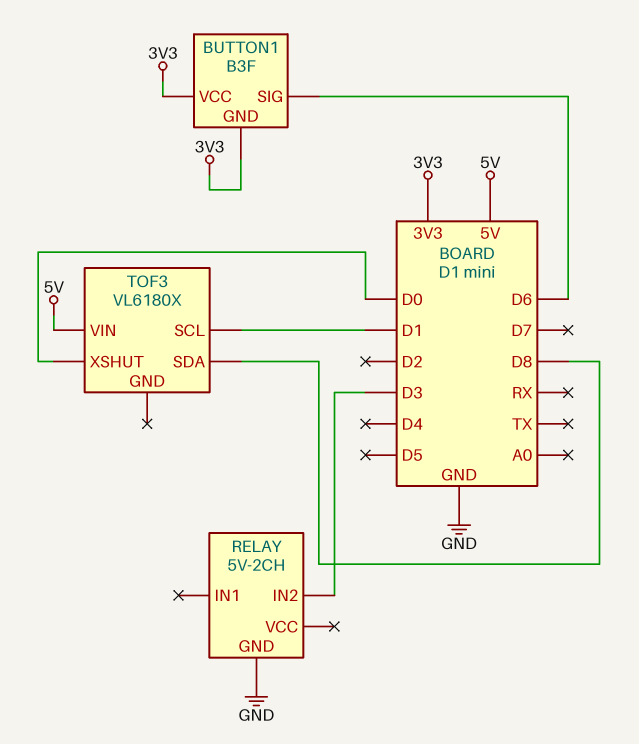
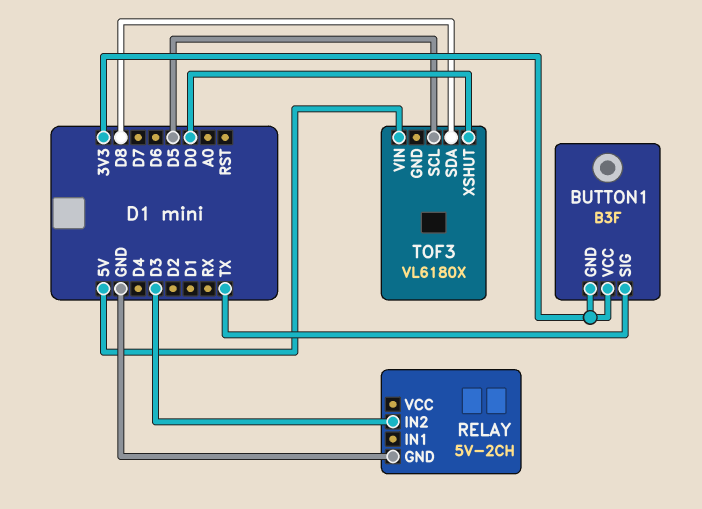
BUTTON1 pin SIG: D6 -> TX
TOF3 pin SCL: D1 -> D5

